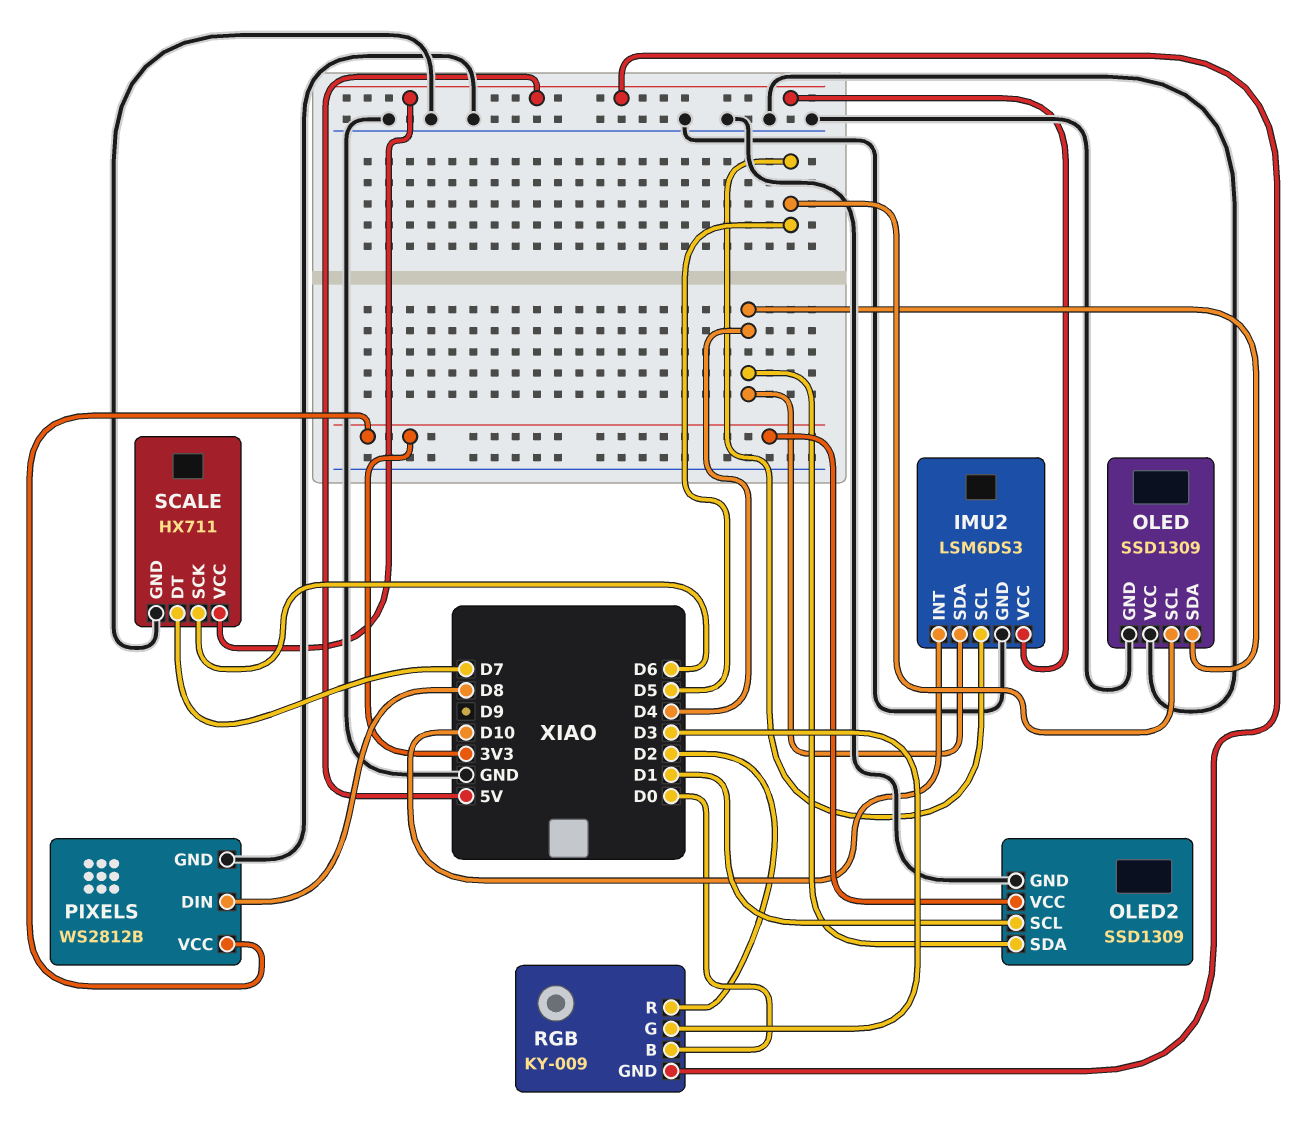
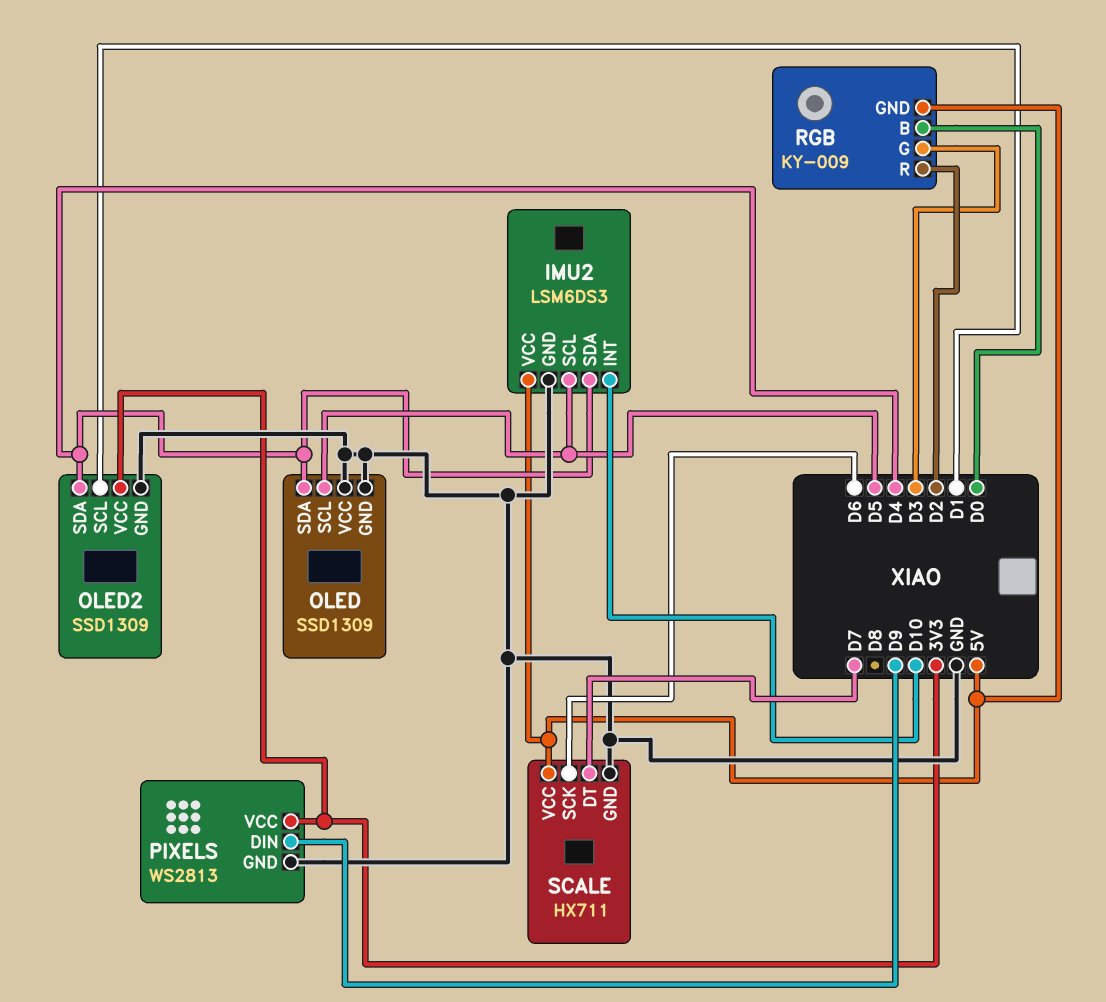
PIXELS: WS2812B -> WS2813
PIXELS pin DIN: D8 -> D9

